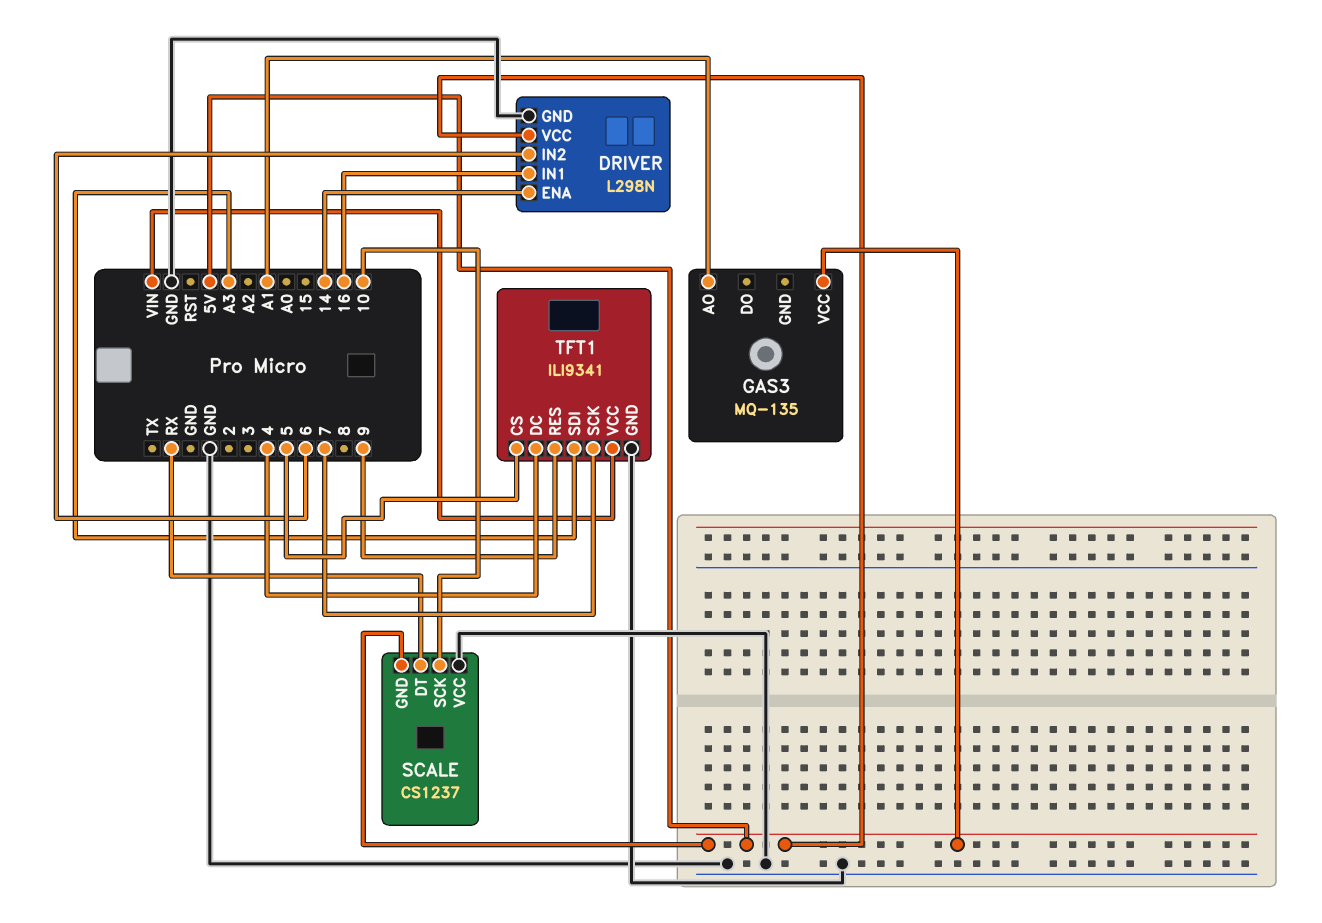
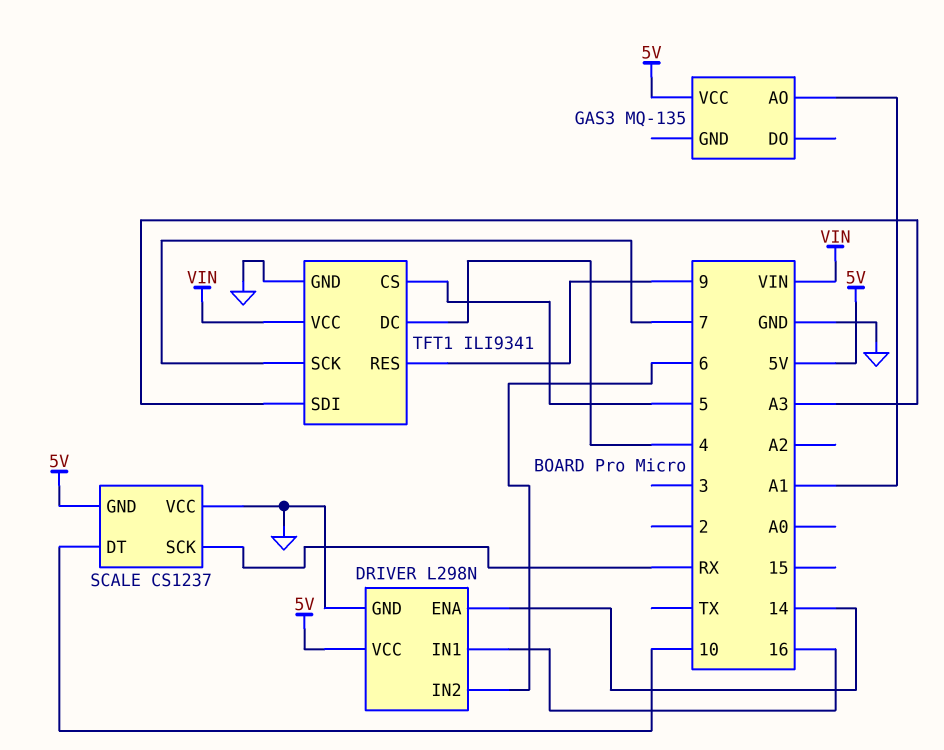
SCALE pin DT: RX -> 10
SCALE pin SCK: 10 -> RX

